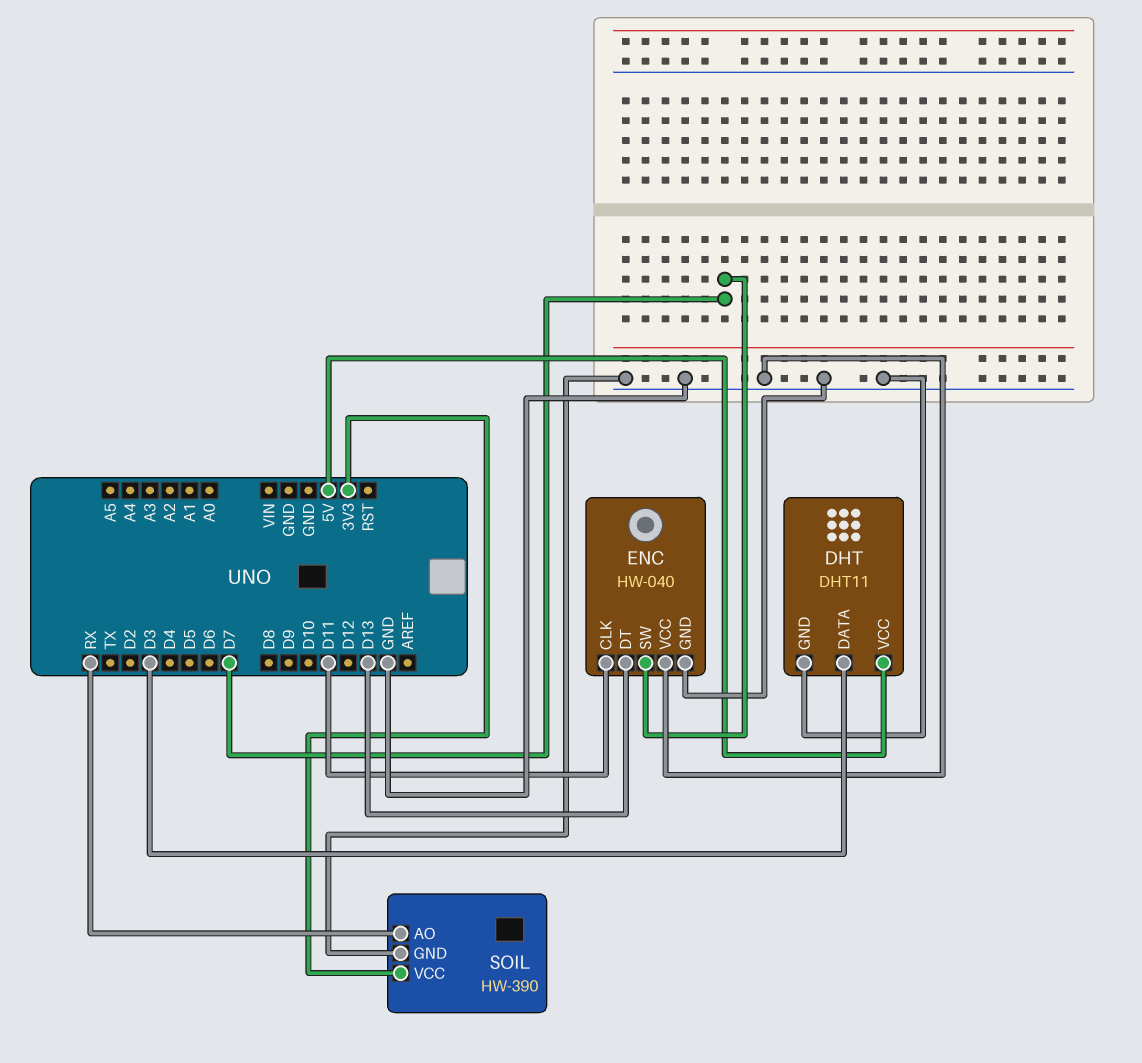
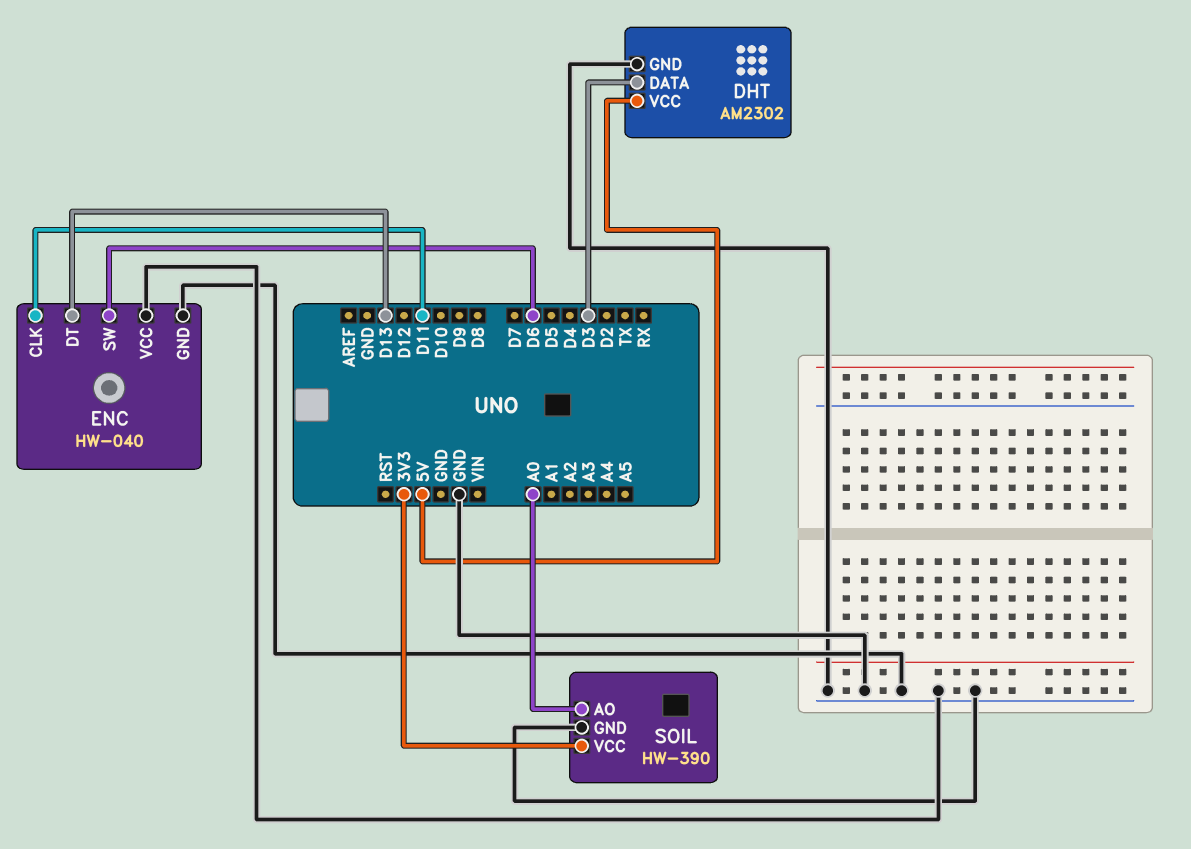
DHT: DHT11 -> AM2302
ENC pin SW: D7 -> D6
SOIL pin AO: RX -> A0

